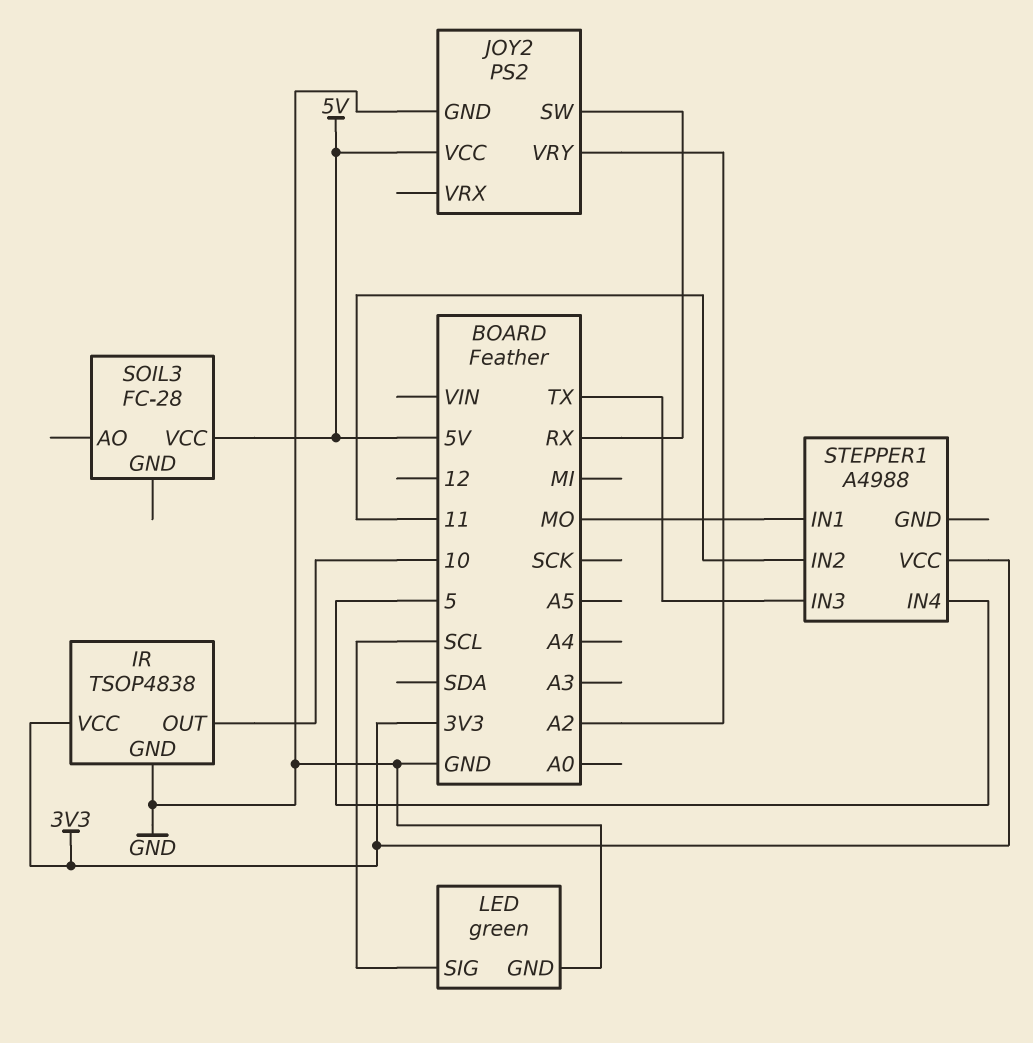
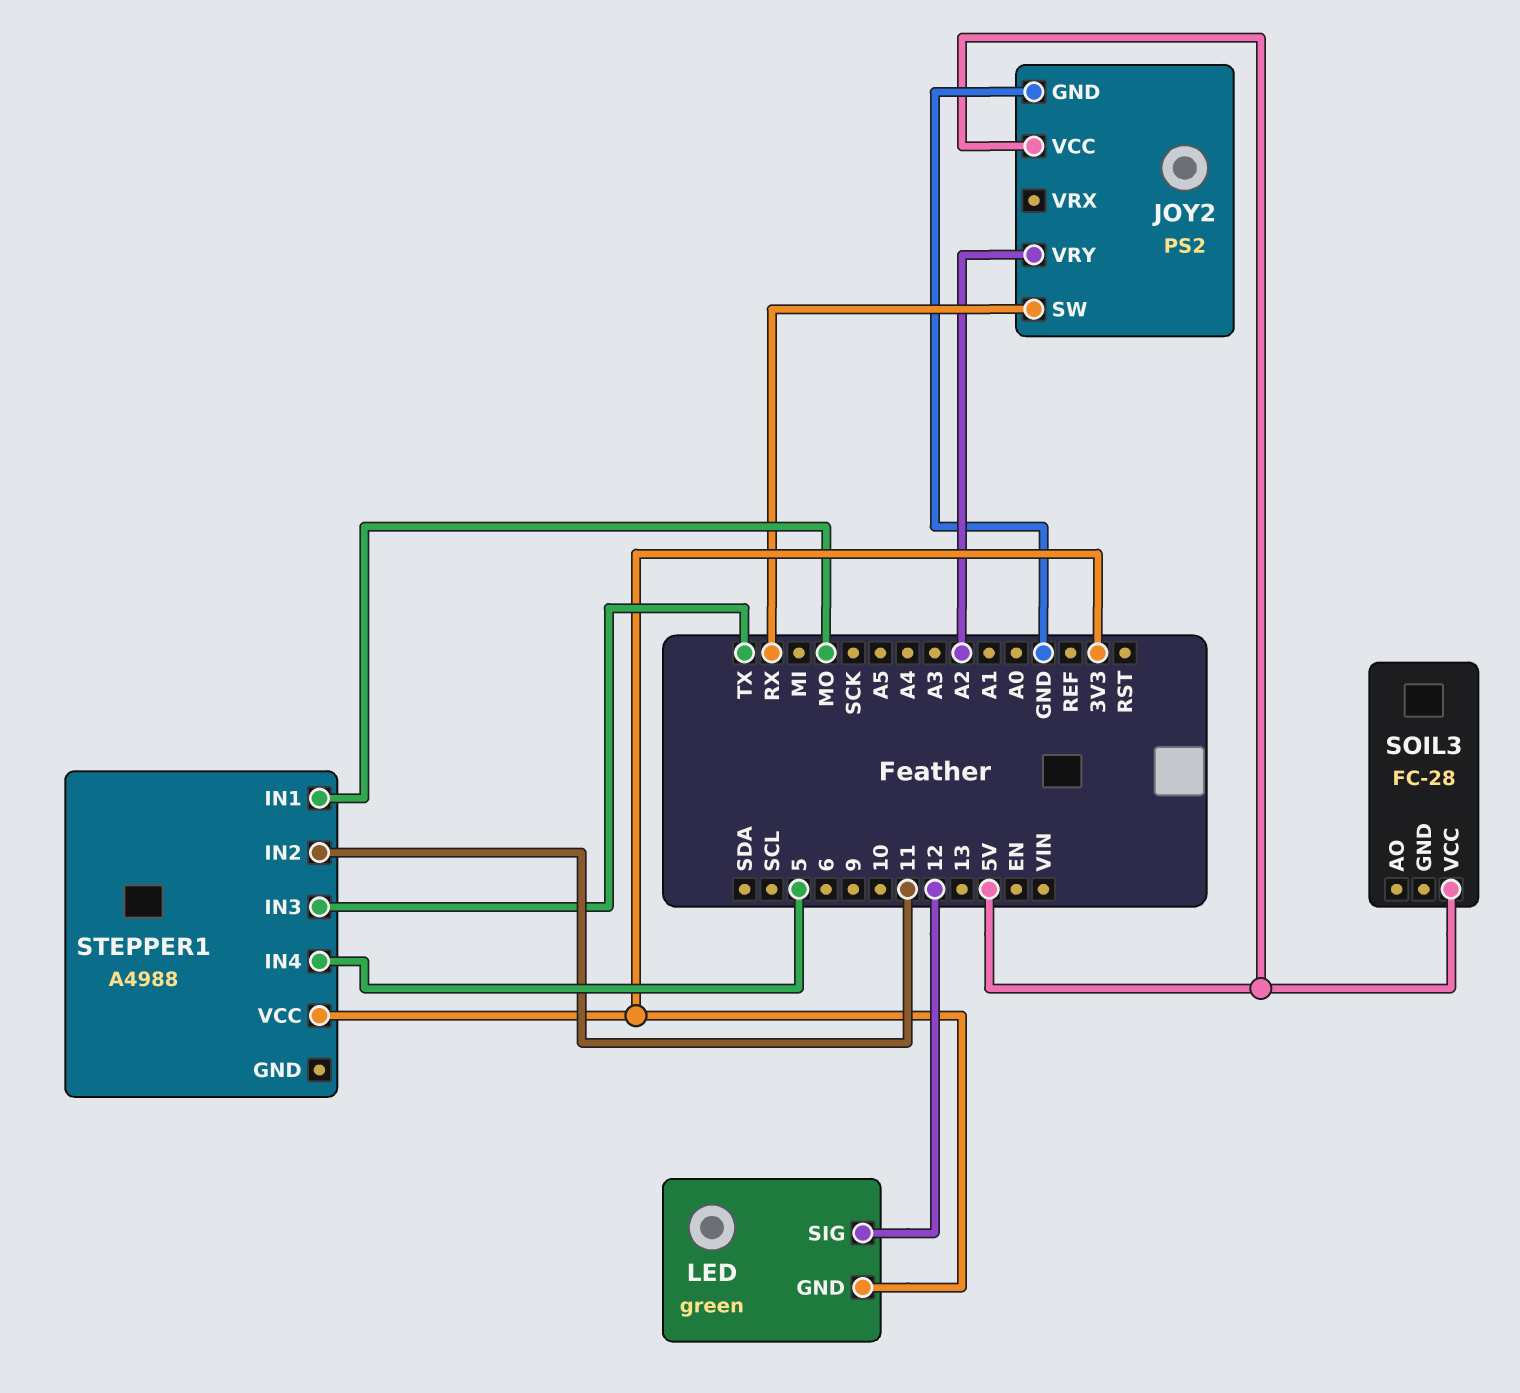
IR: TSOP4838 -> none
IR pin GND: GND -> none
IR pin OUT: 10 -> none
IR pin VCC: 3V3 -> none
LED pin GND: GND -> 3V3
LED pin SIG: SCL -> 12

